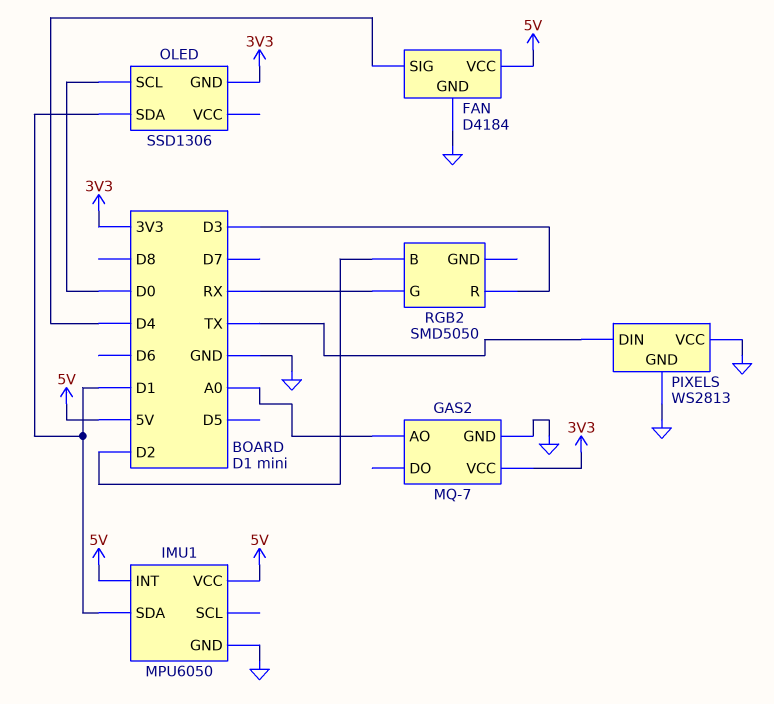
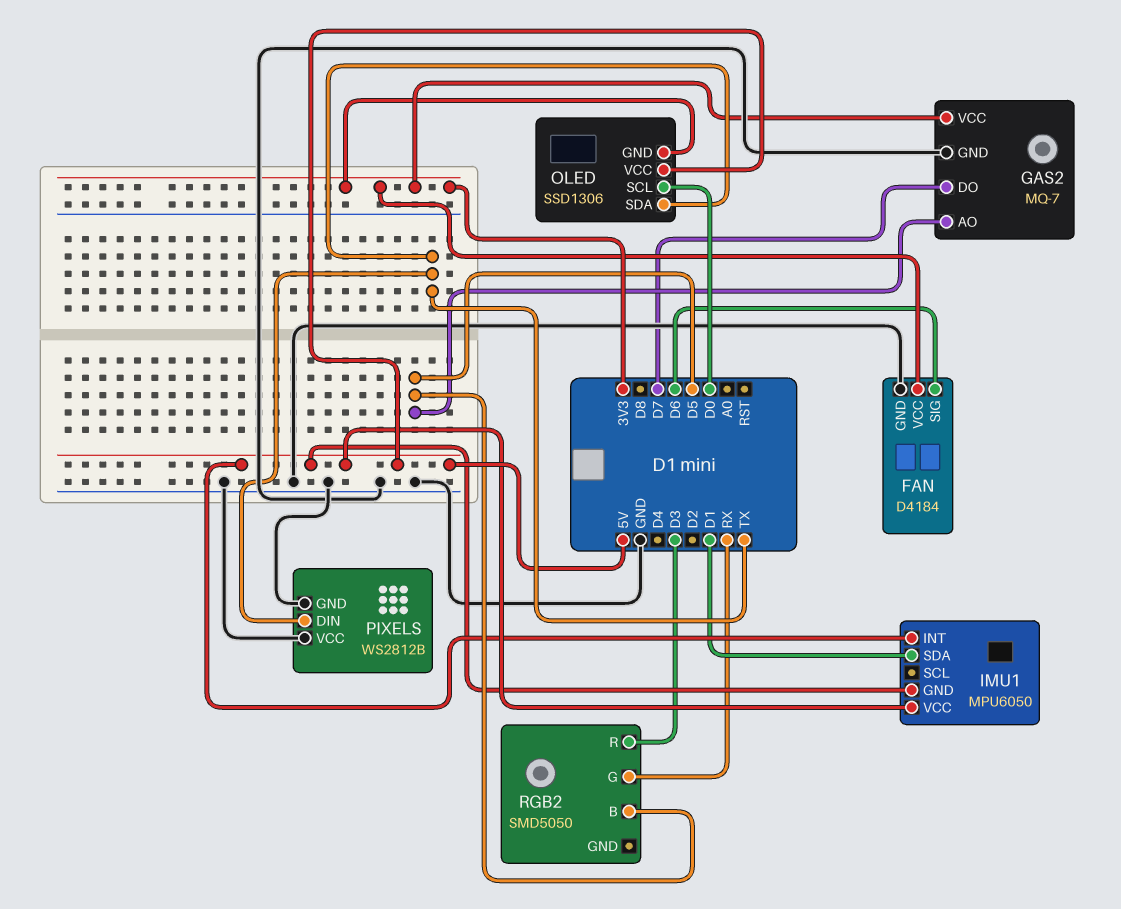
FAN pin SIG: D4 -> D6
FAN pin VCC: 5V -> 3V3
GAS2 pin AO: A0 -> D5
GAS2 pin DO: none -> D7
IMU1 pin GND: GND -> 5V
OLED pin SDA: D1 -> TX
OLED pin VCC: none -> 5V
PIXELS: WS2813 -> WS2812B
RGB2 pin B: D2 -> D5

